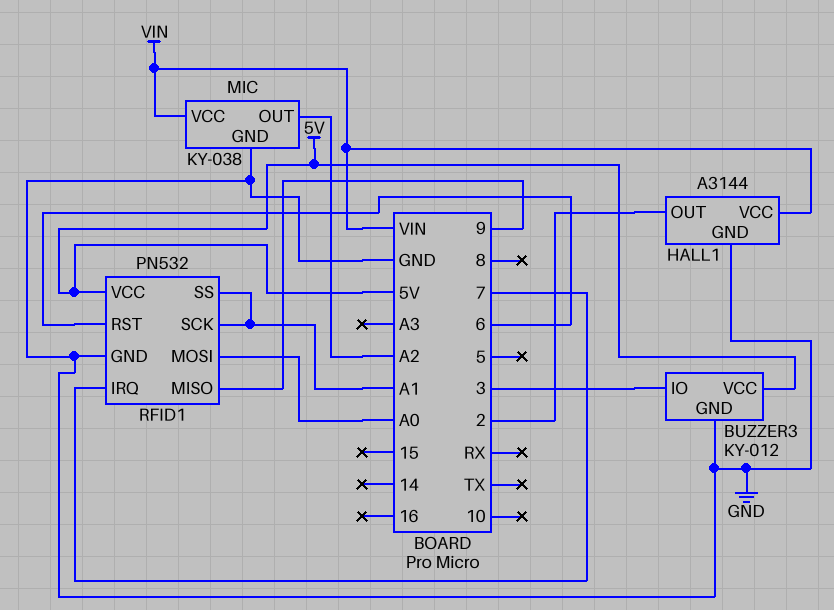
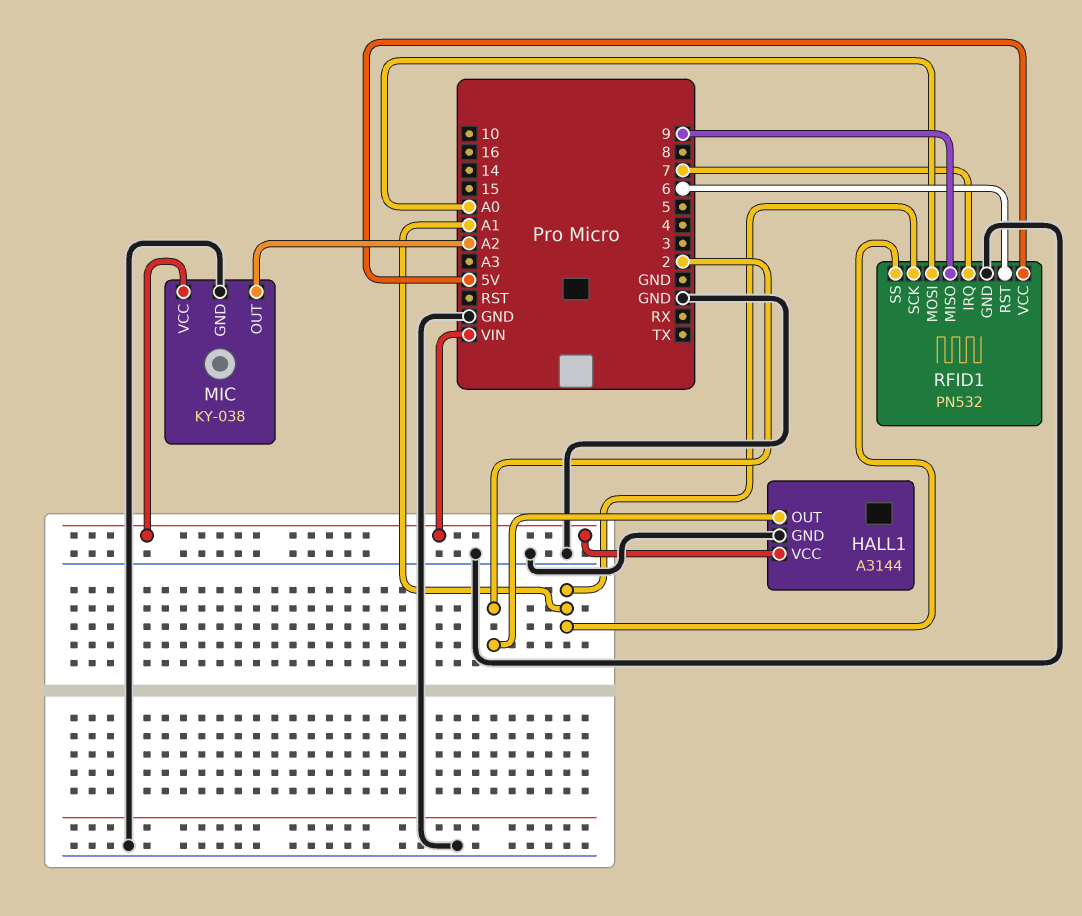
BUZZER3: KY-012 -> none
BUZZER3 pin GND: GND -> none
BUZZER3 pin IO: 3 -> none
BUZZER3 pin VCC: 5V -> none

